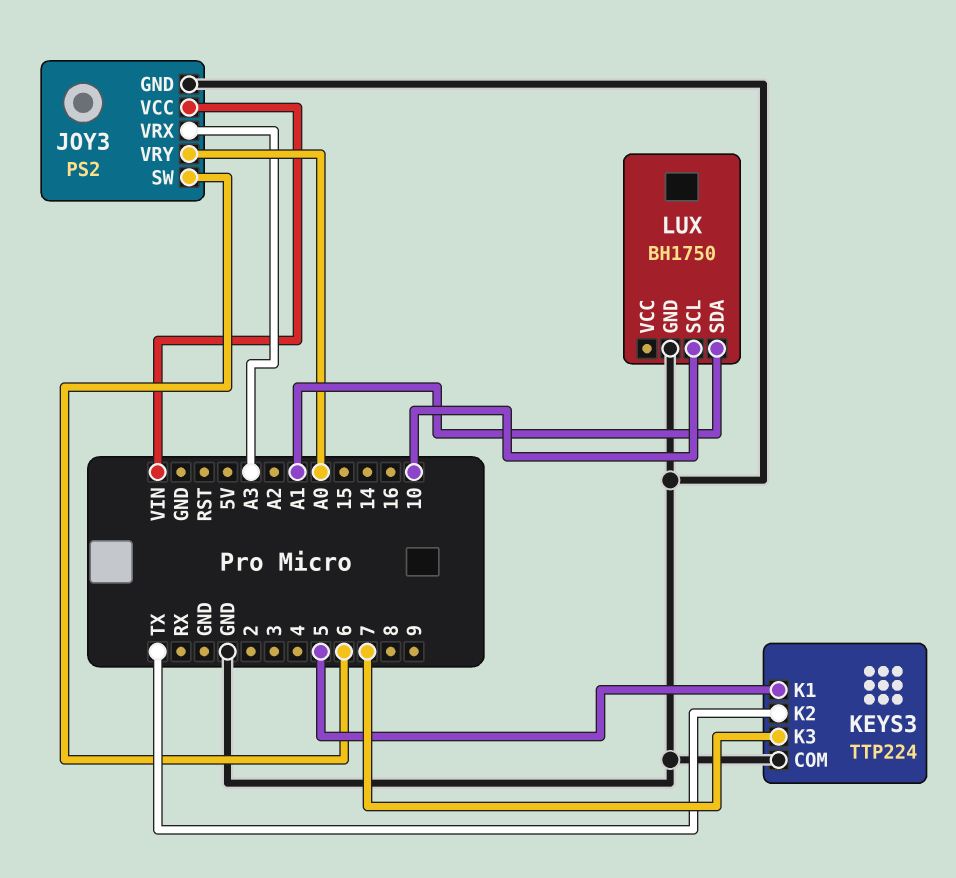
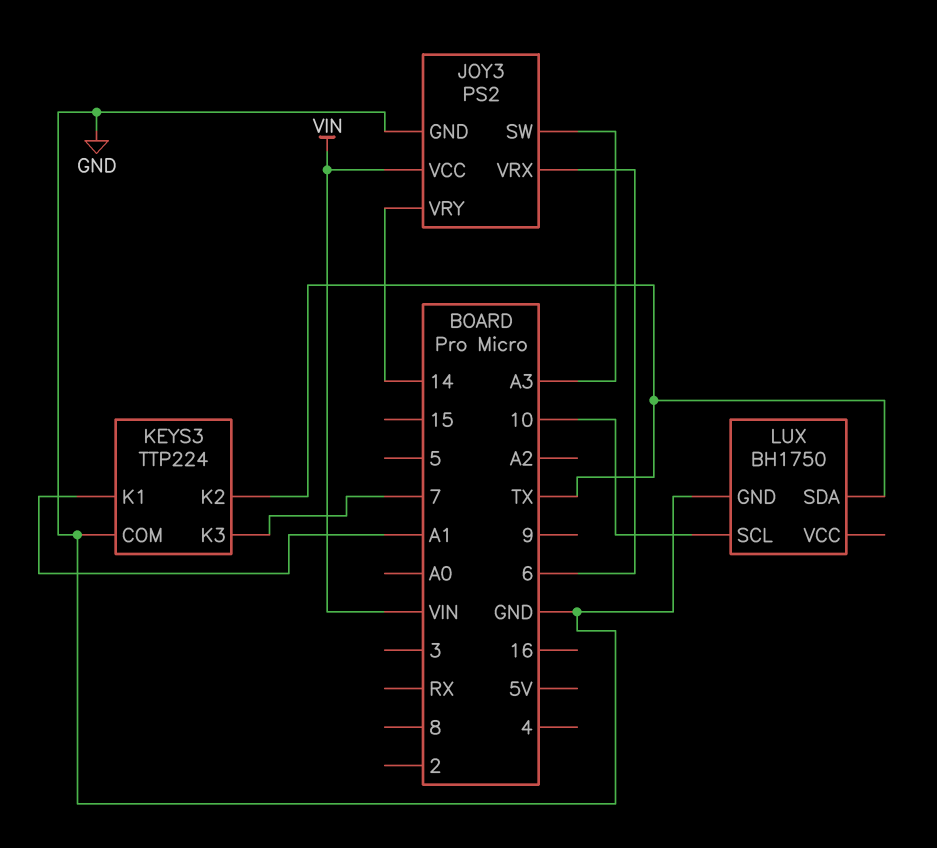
JOY3 pin SW: 6 -> A3
JOY3 pin VRX: A3 -> 6
JOY3 pin VRY: A0 -> 14
KEYS3 pin K1: 5 -> A1
LUX pin SDA: A1 -> TX

